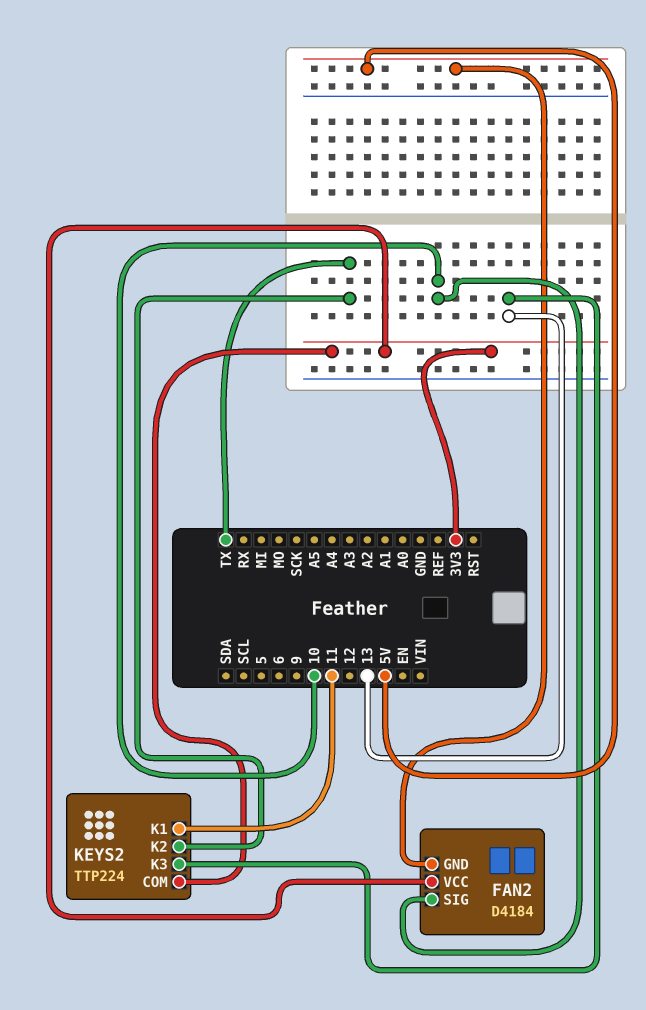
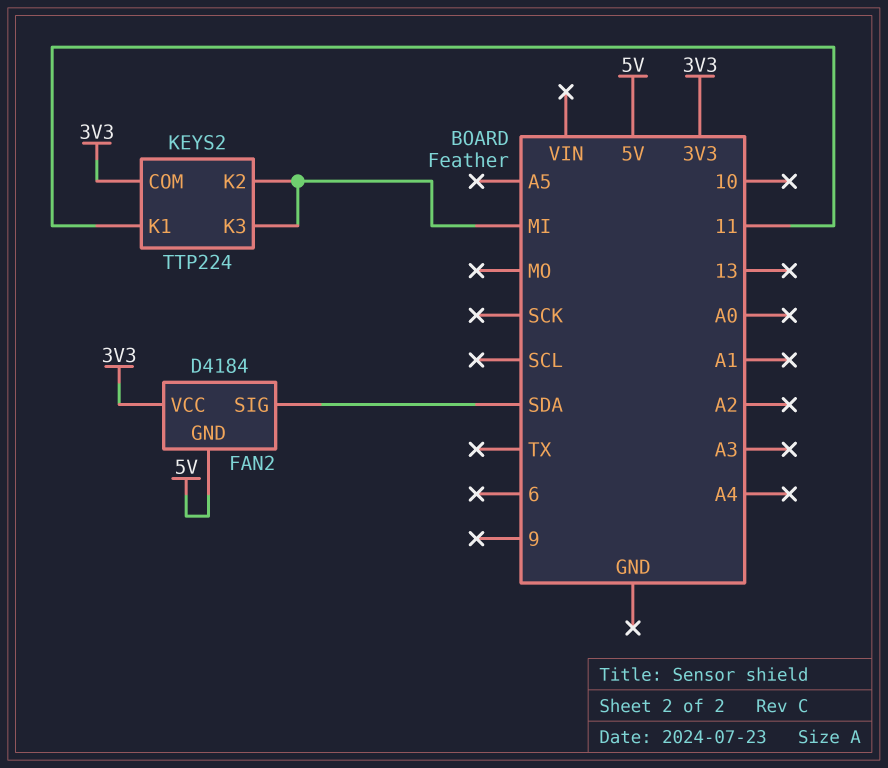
FAN2 pin SIG: 10 -> SDA
KEYS2 pin K2: TX -> MI
KEYS2 pin K3: 13 -> MI

